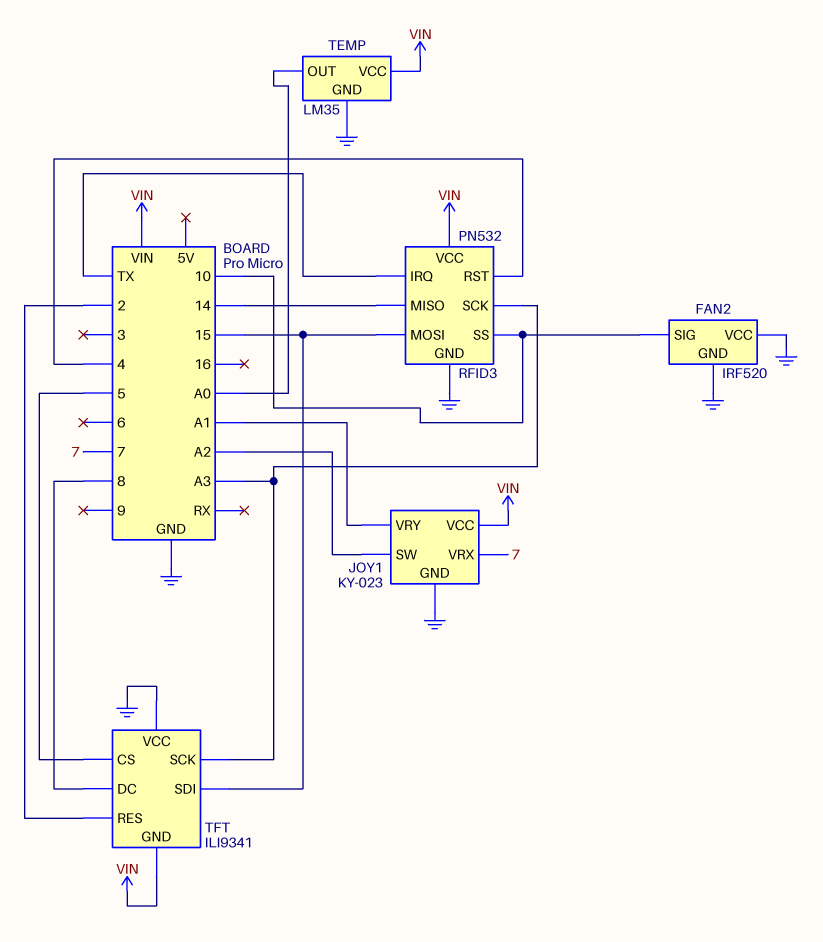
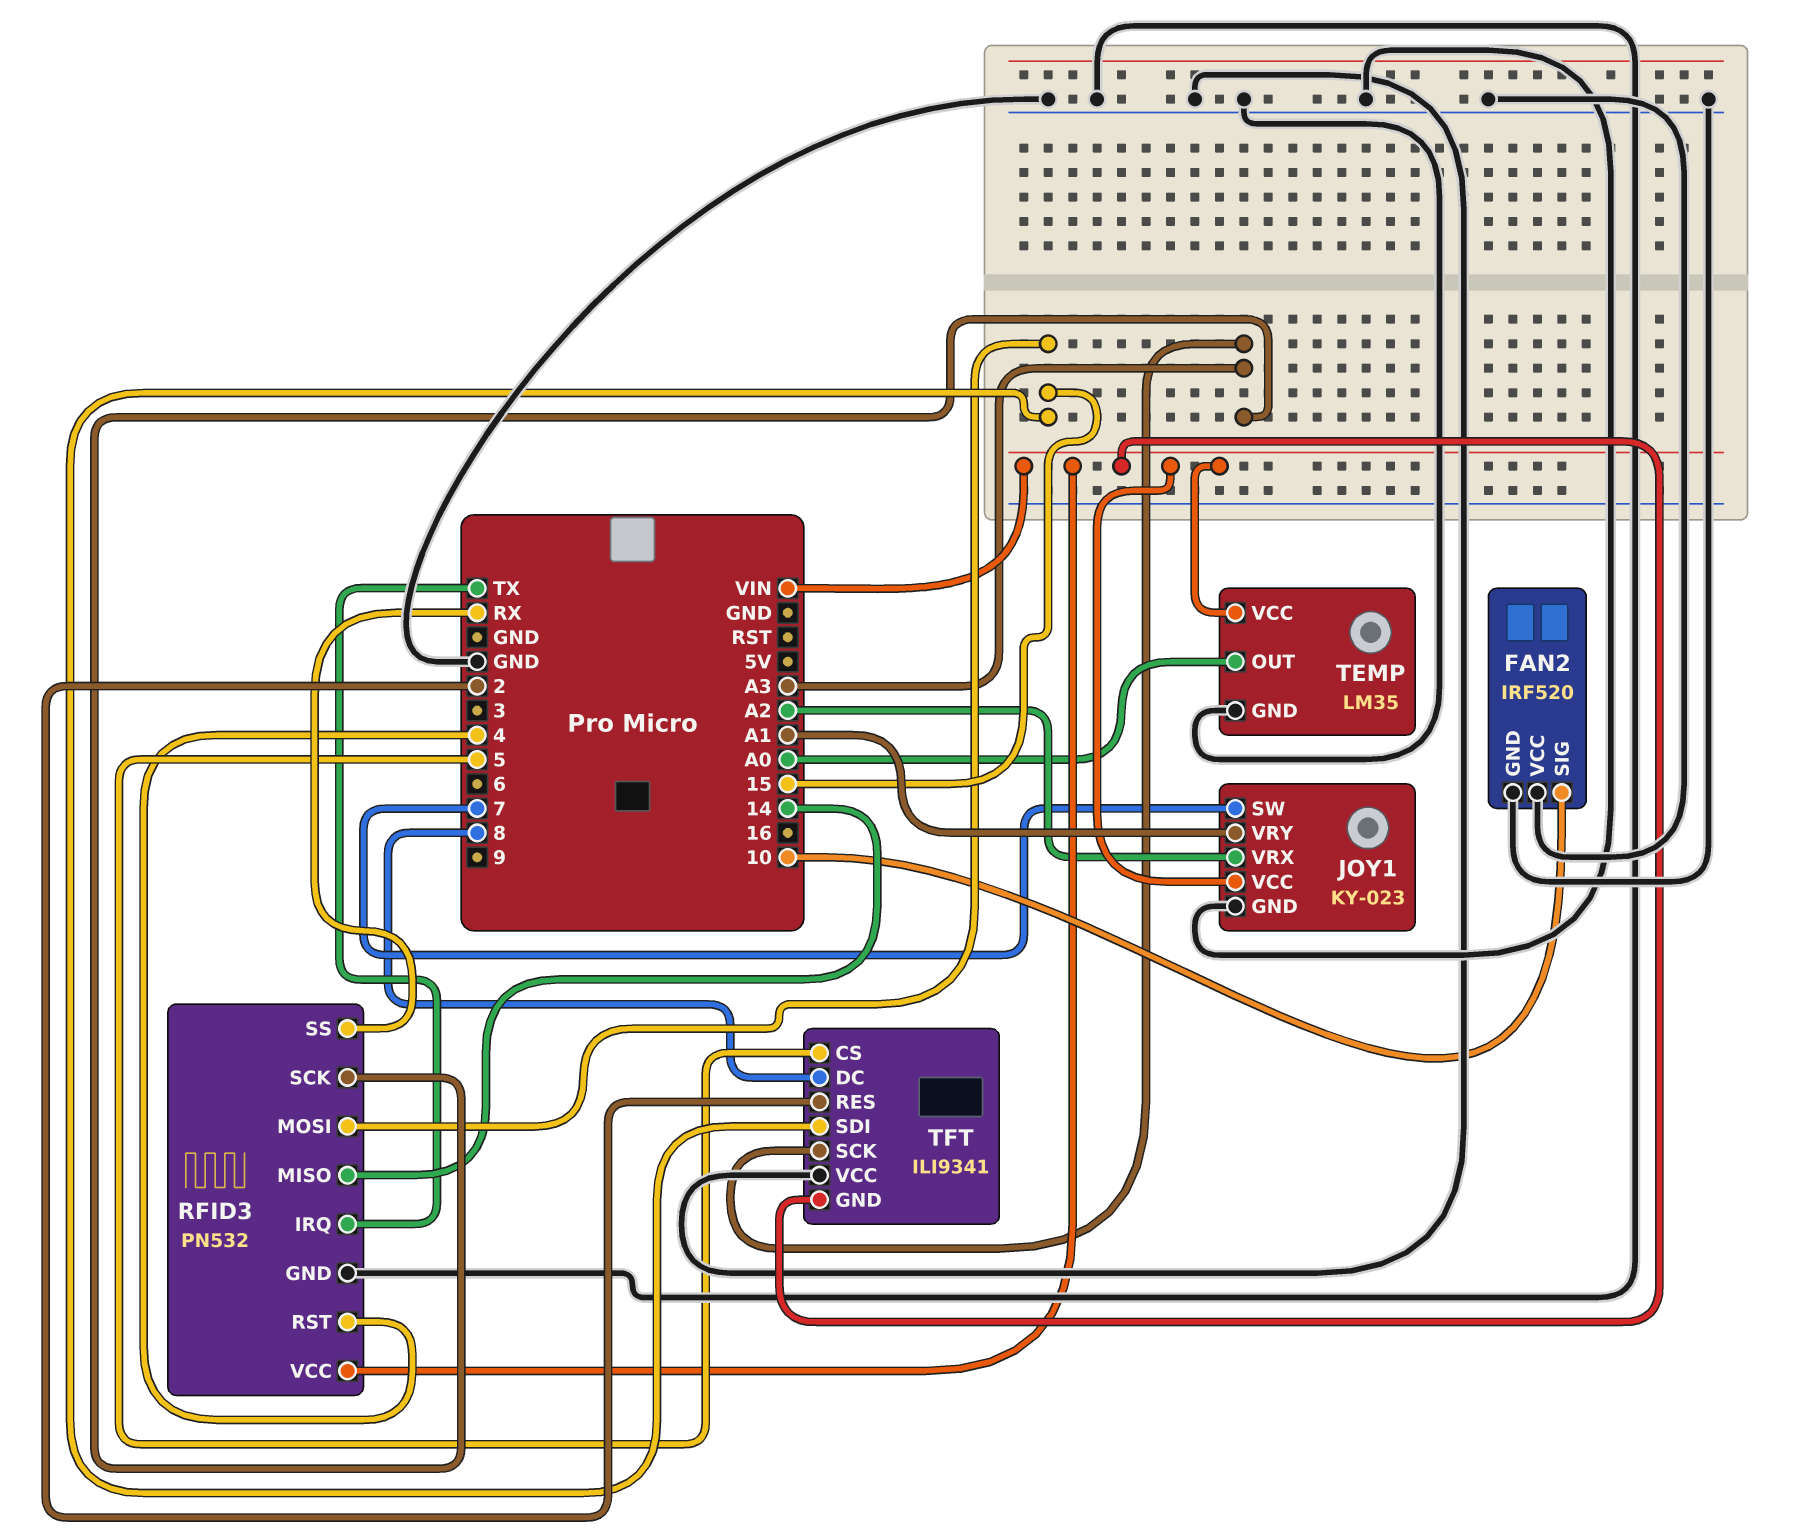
JOY1 pin SW: A2 -> 7
JOY1 pin VRX: 7 -> A2
RFID3 pin SS: 10 -> RX

